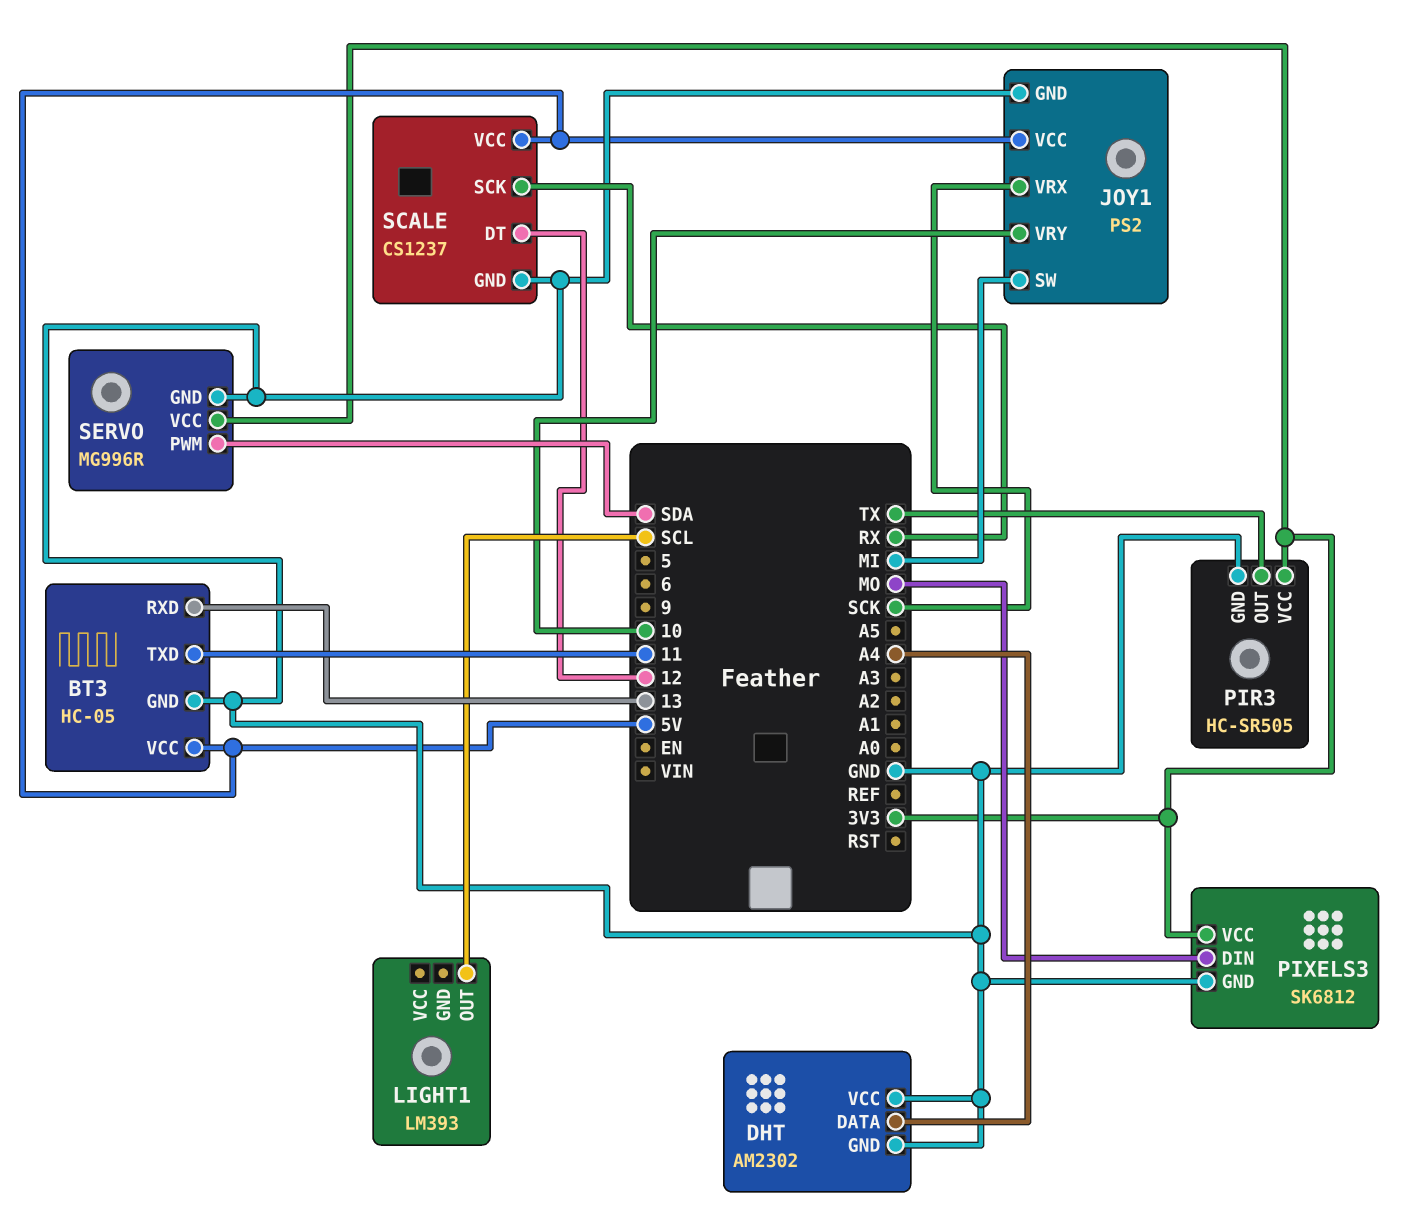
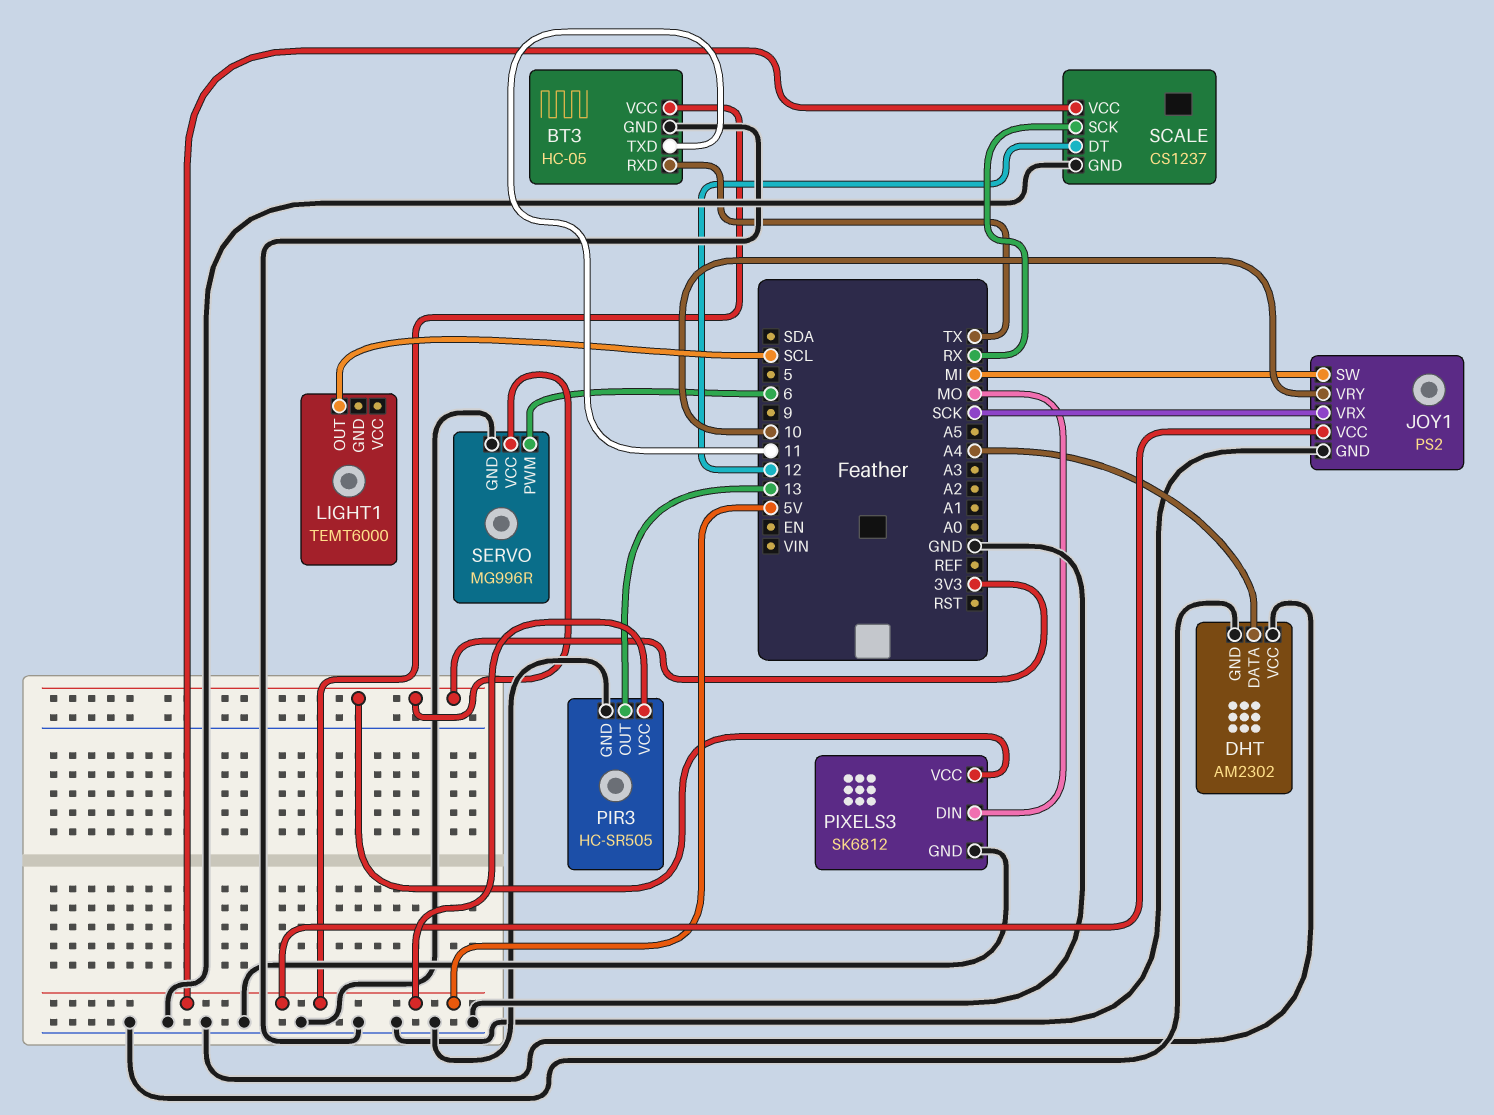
BT3 pin RXD: 13 -> TX
LIGHT1: LM393 -> TEMT6000
PIR3 pin OUT: TX -> 13
PIR3 pin VCC: 3V3 -> 5V
SERVO pin PWM: SDA -> 6

